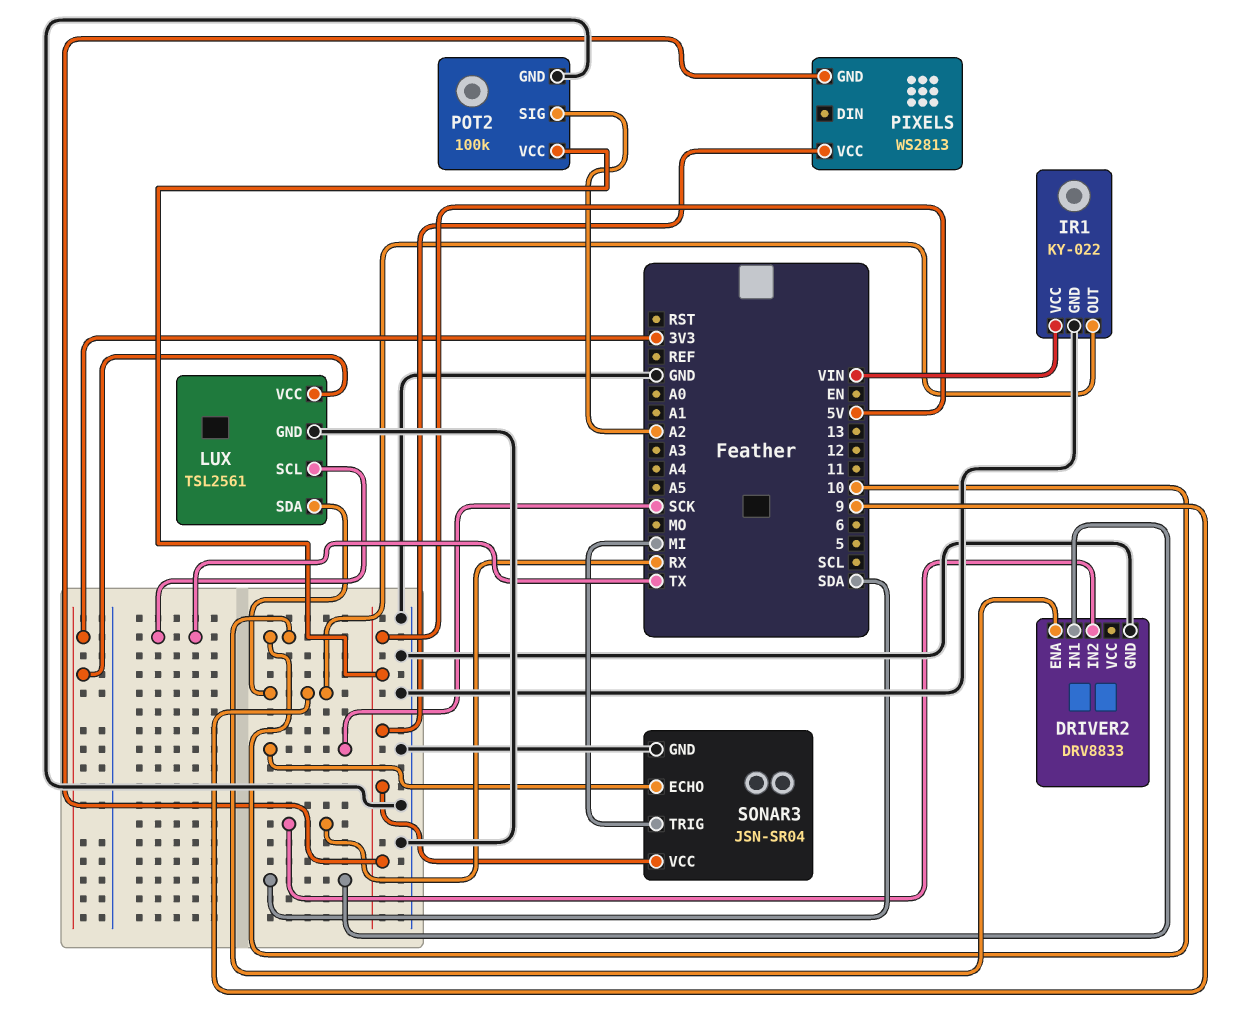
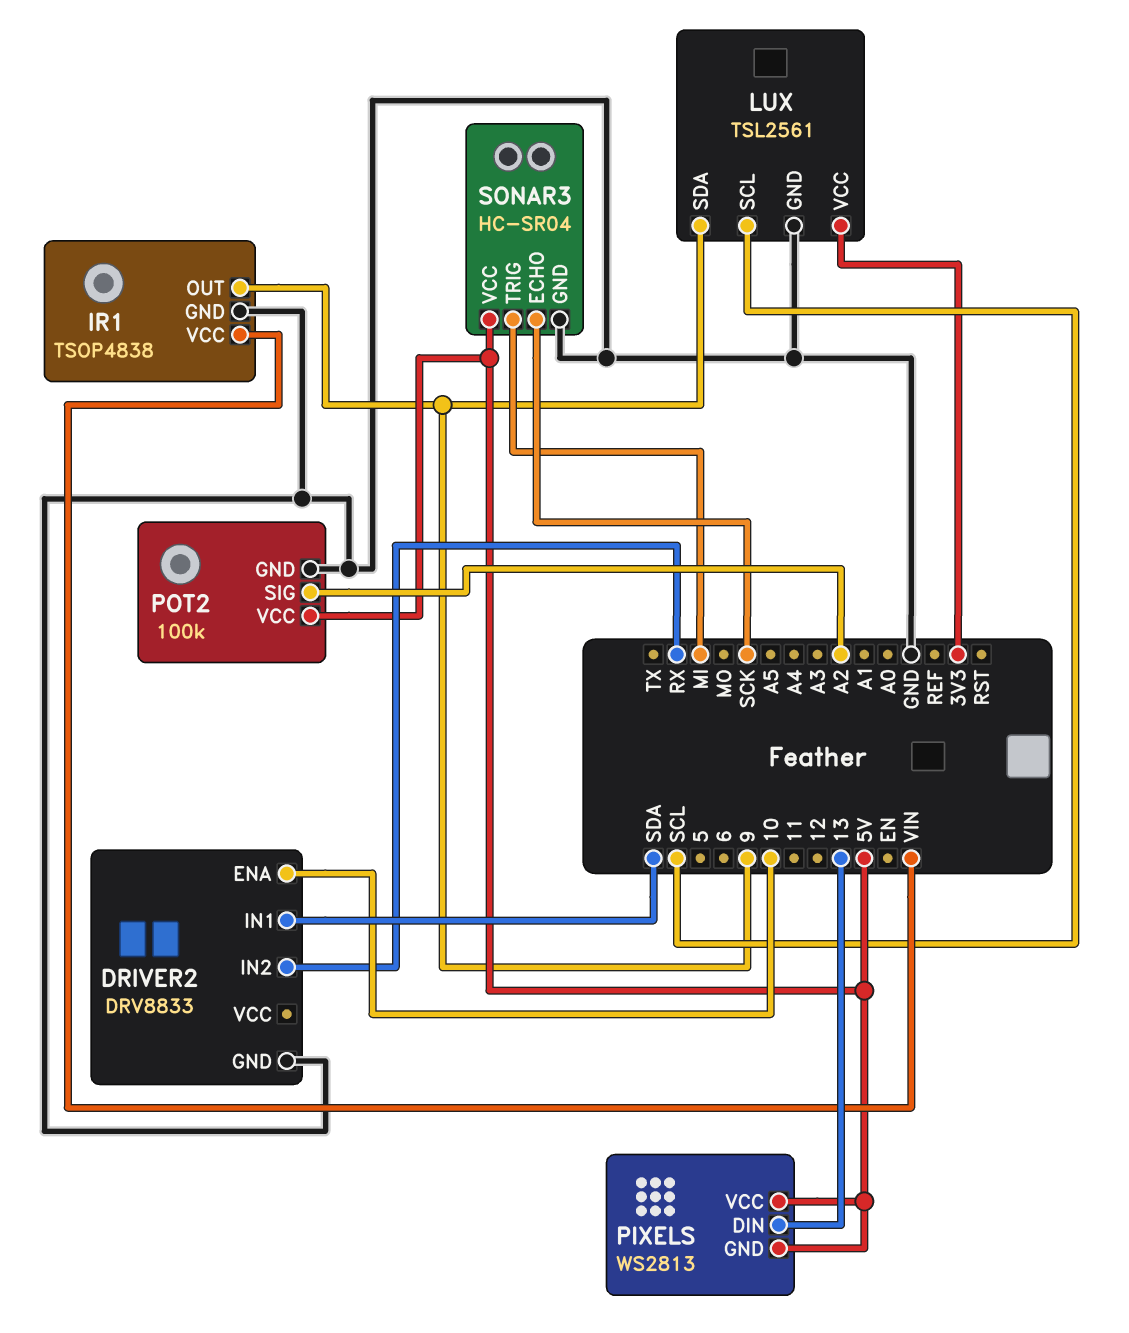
IR1: KY-022 -> TSOP4838
LUX pin SCL: TX -> SCL
PIXELS pin DIN: none -> 13
SONAR3: JSN-SR04 -> HC-SR04

